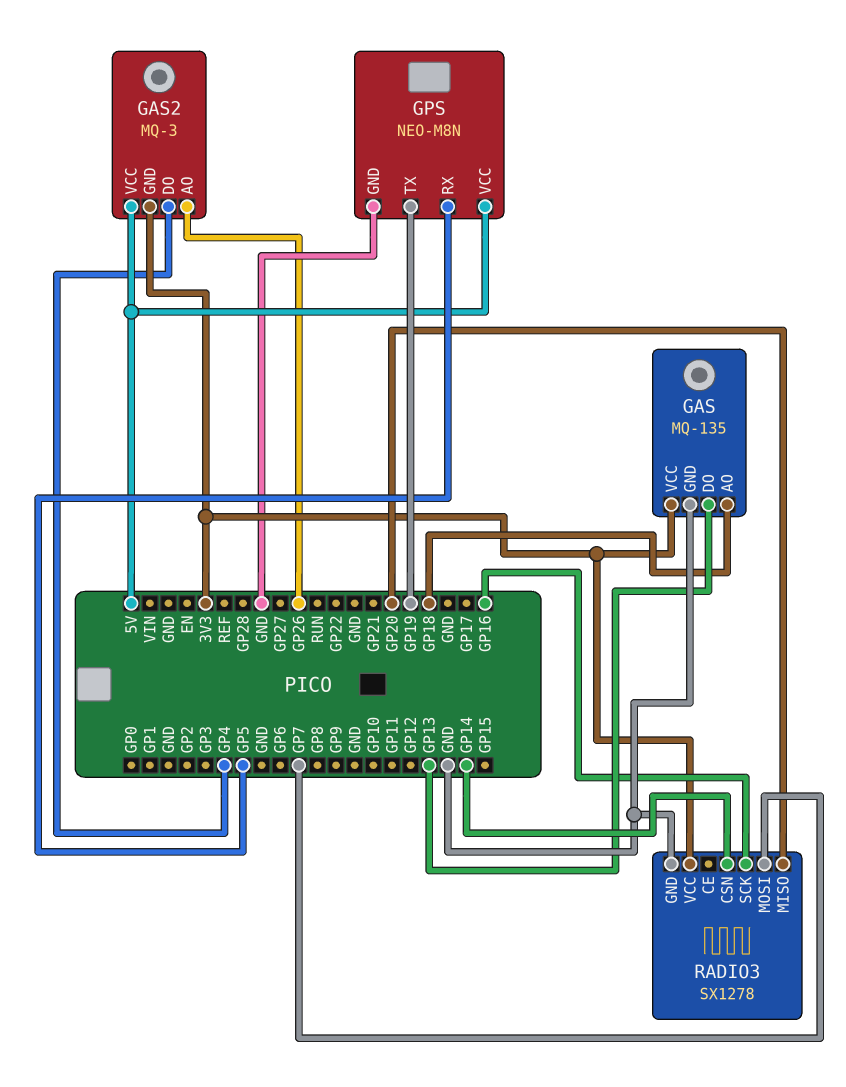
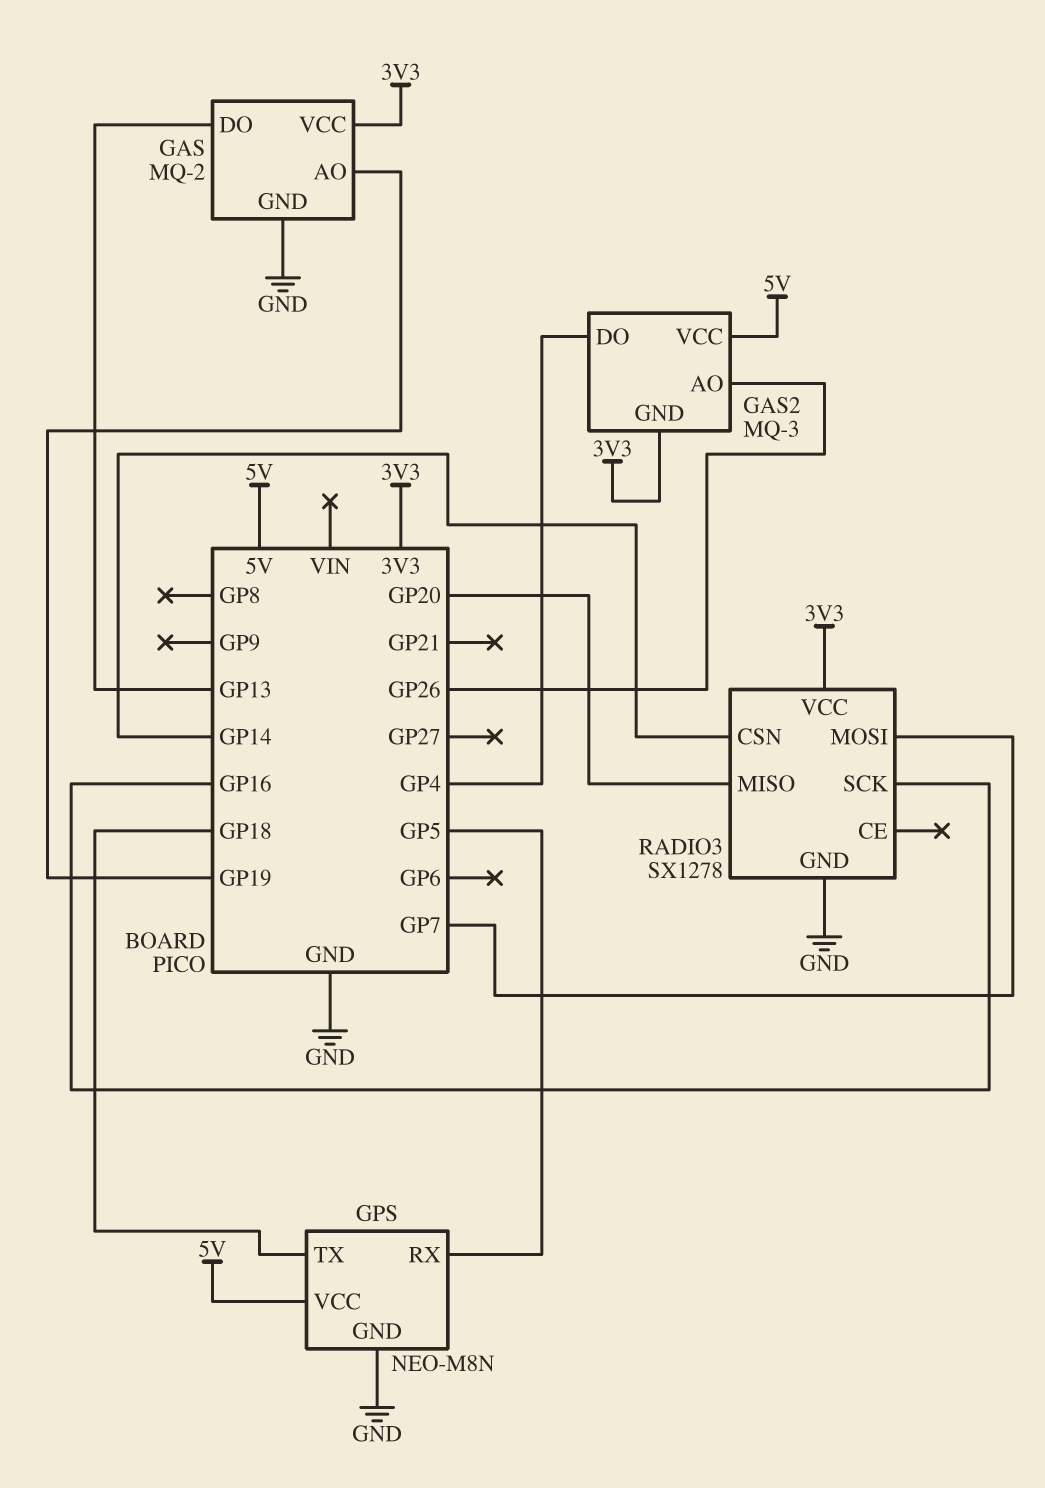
GAS: MQ-135 -> MQ-2
GAS pin AO: GP18 -> GP19
GPS pin TX: GP19 -> GP18

